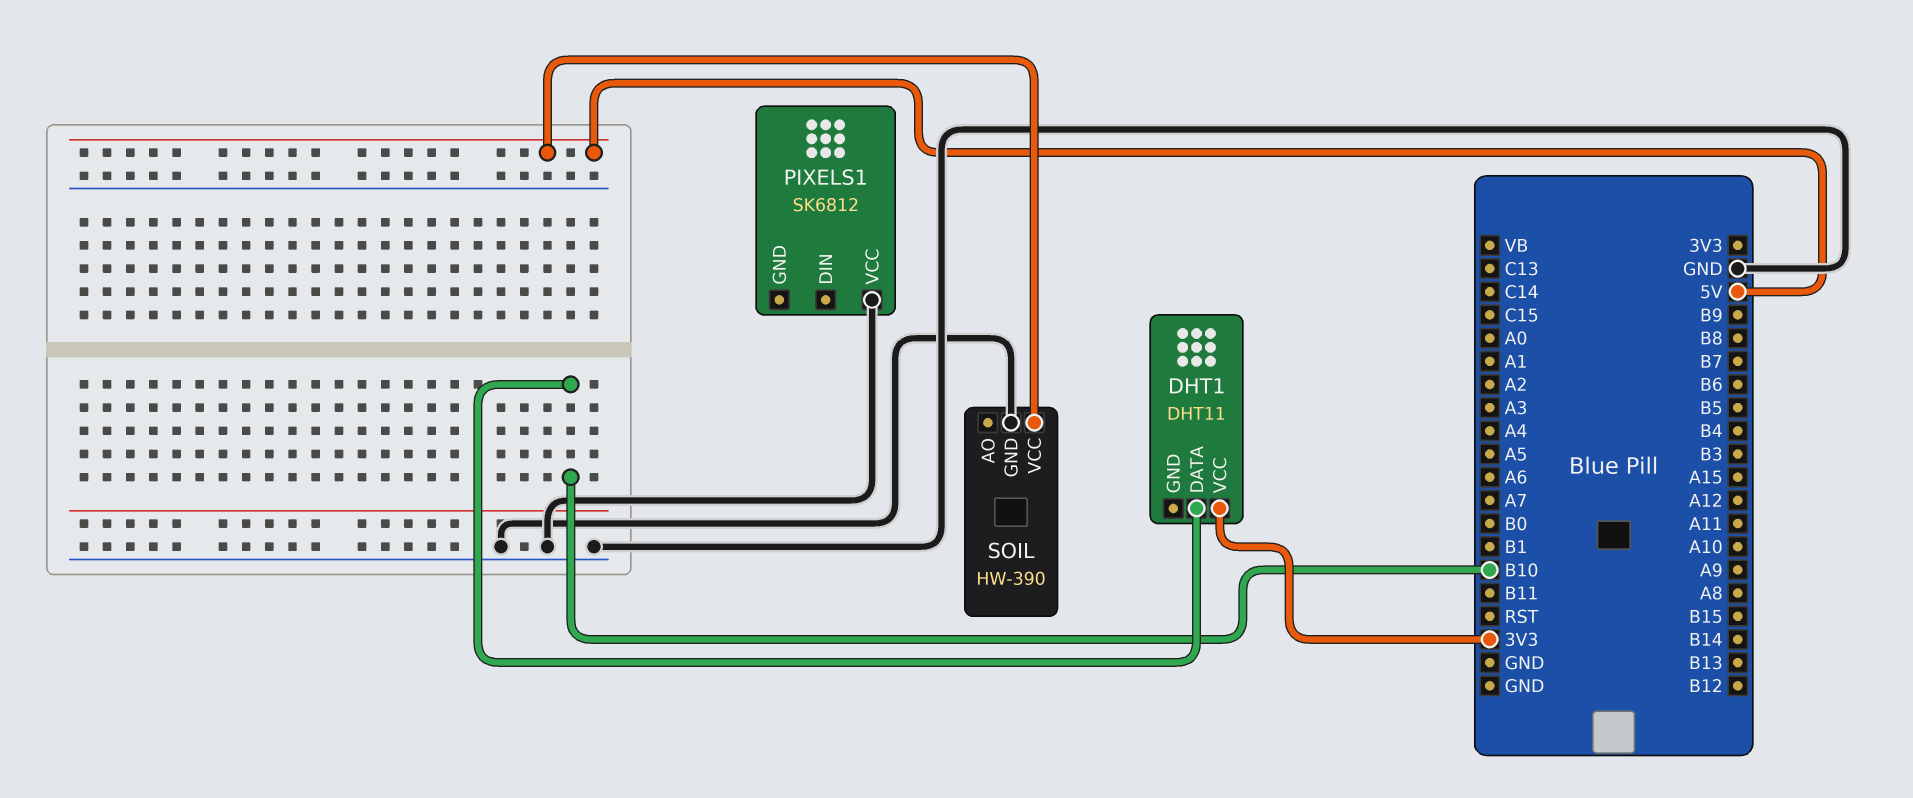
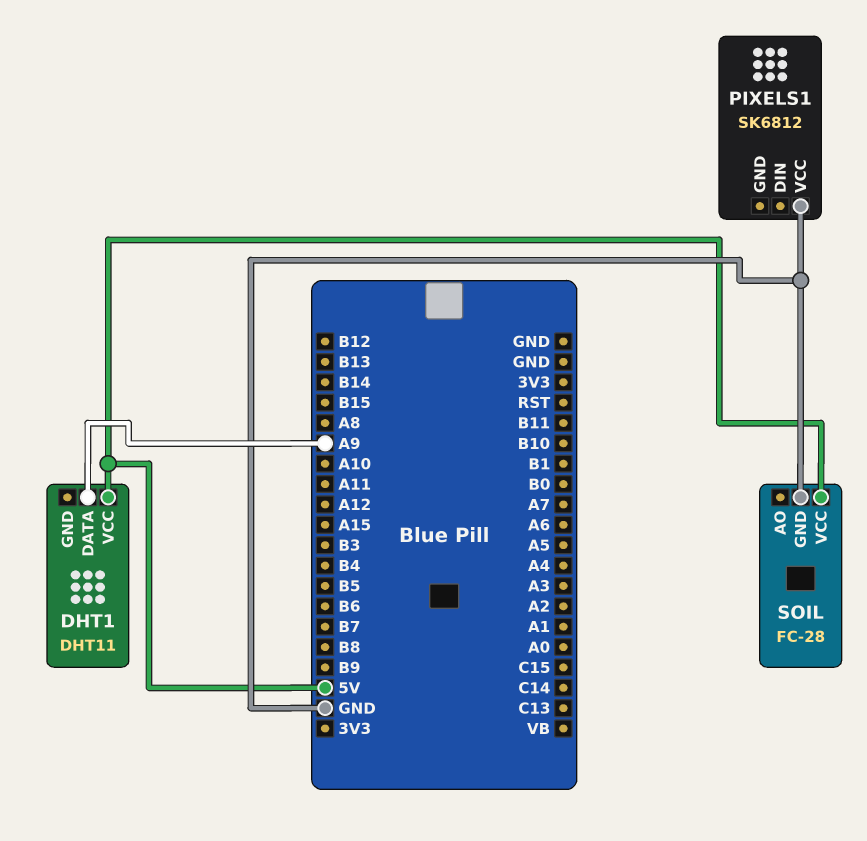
DHT1 pin DATA: B10 -> A9
DHT1 pin VCC: 3V3 -> 5V
SOIL: HW-390 -> FC-28

